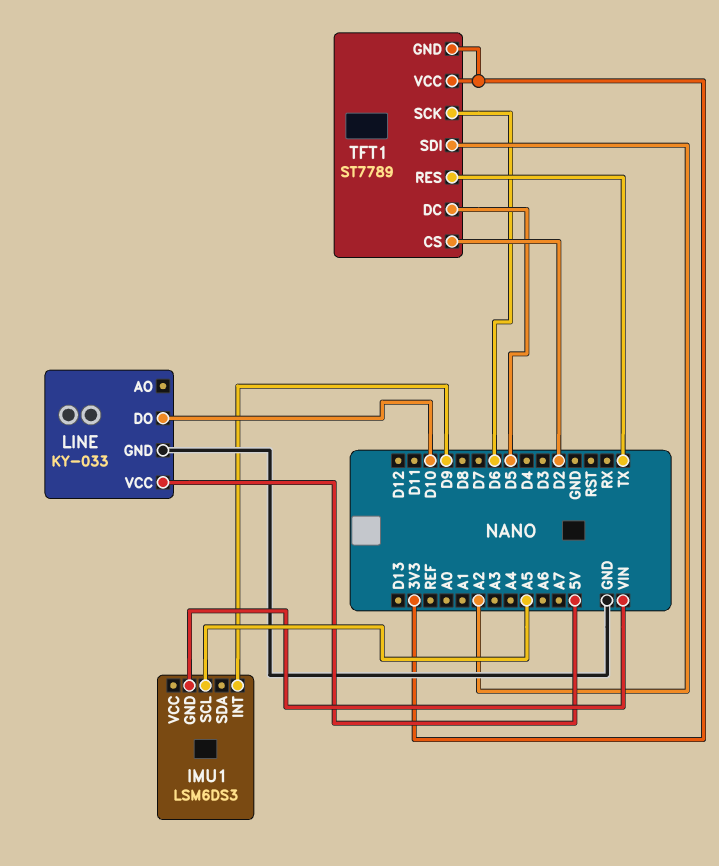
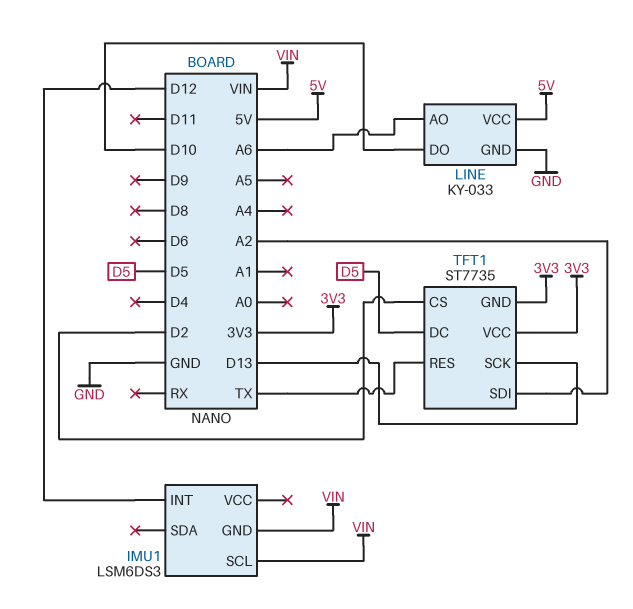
IMU1 pin INT: D9 -> D12
IMU1 pin SCL: A5 -> VIN
LINE pin AO: none -> A6
TFT1: ST7789 -> ST7735
TFT1 pin SCK: D6 -> D13

